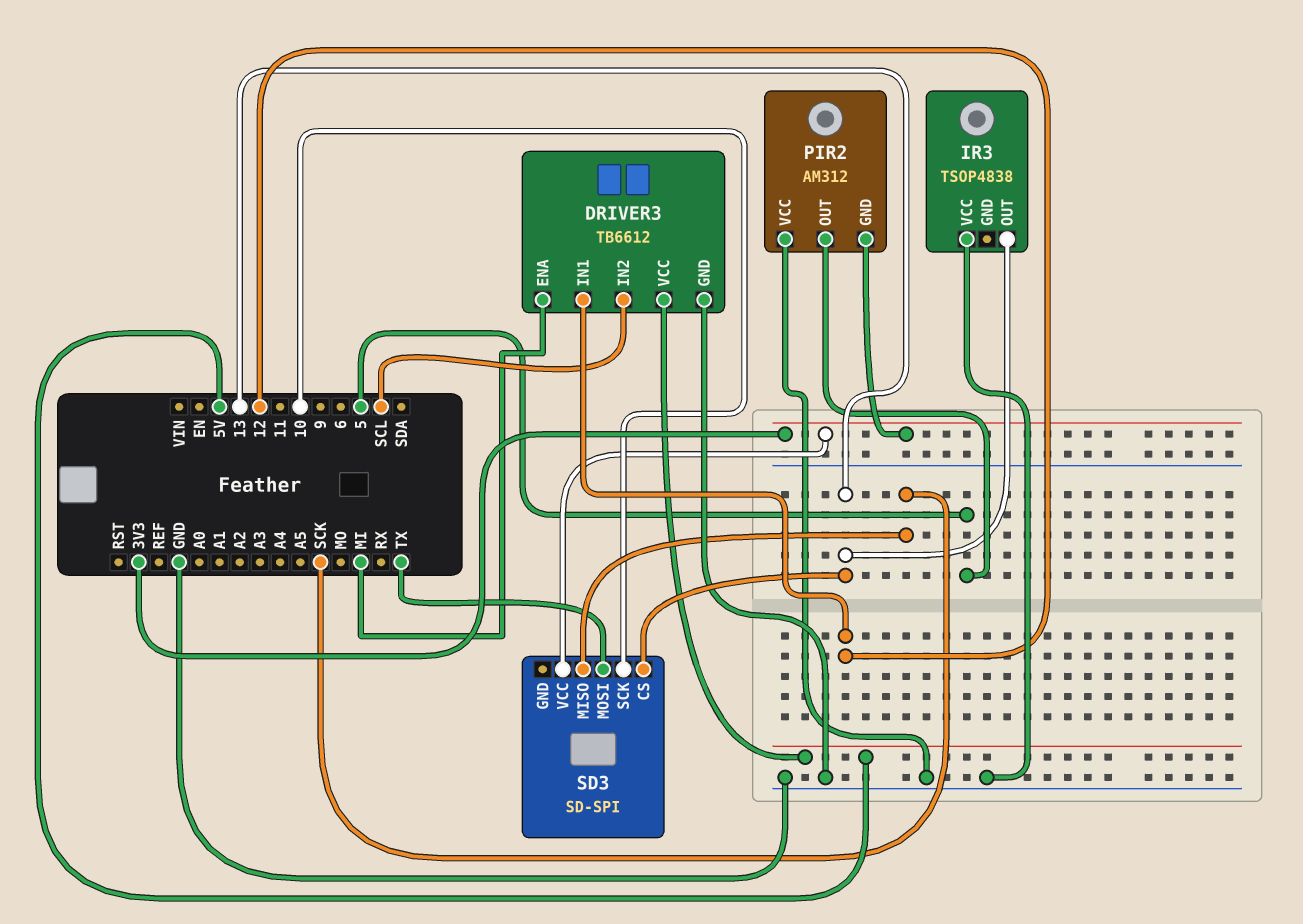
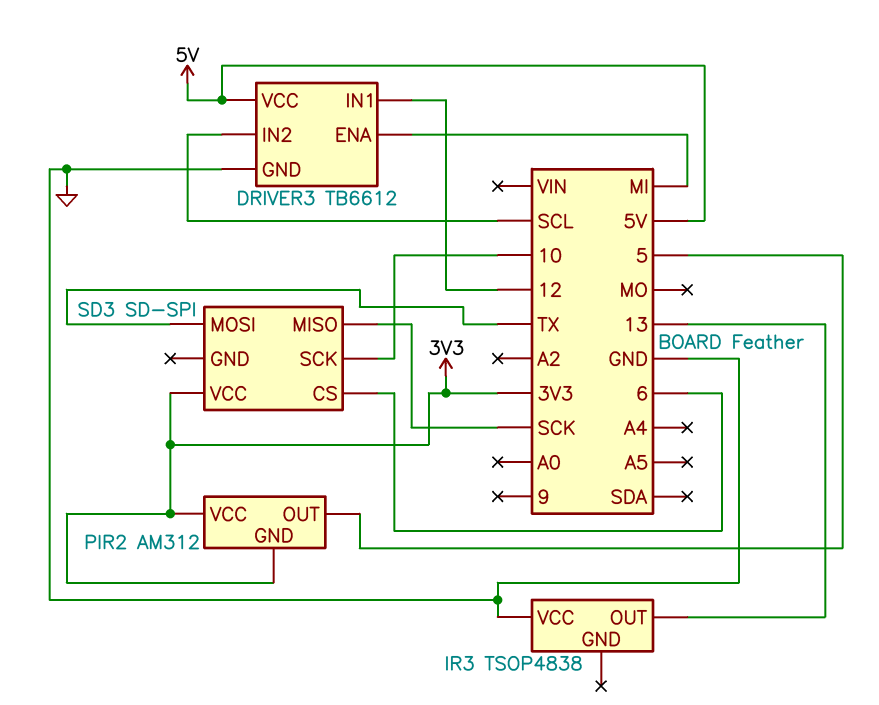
PIR2 pin VCC: GND -> 3V3
SD3 pin CS: 13 -> 6

